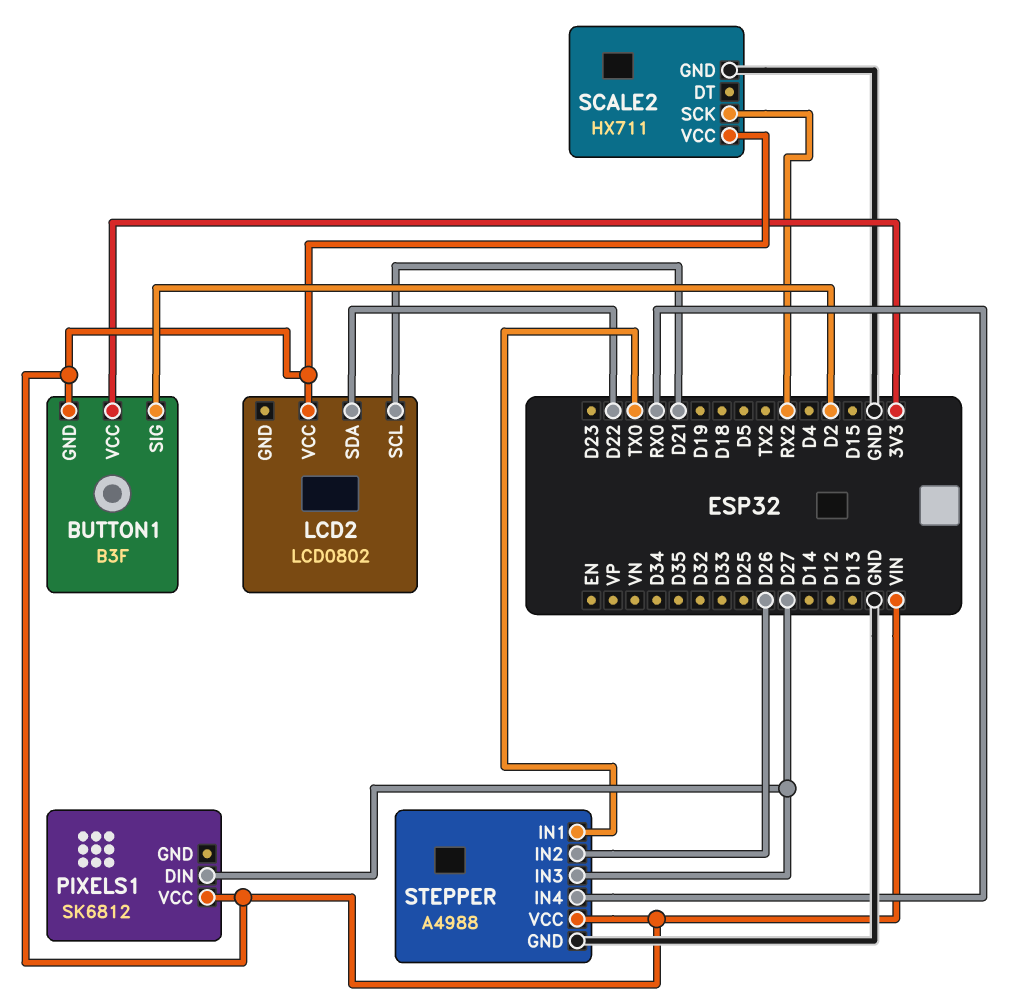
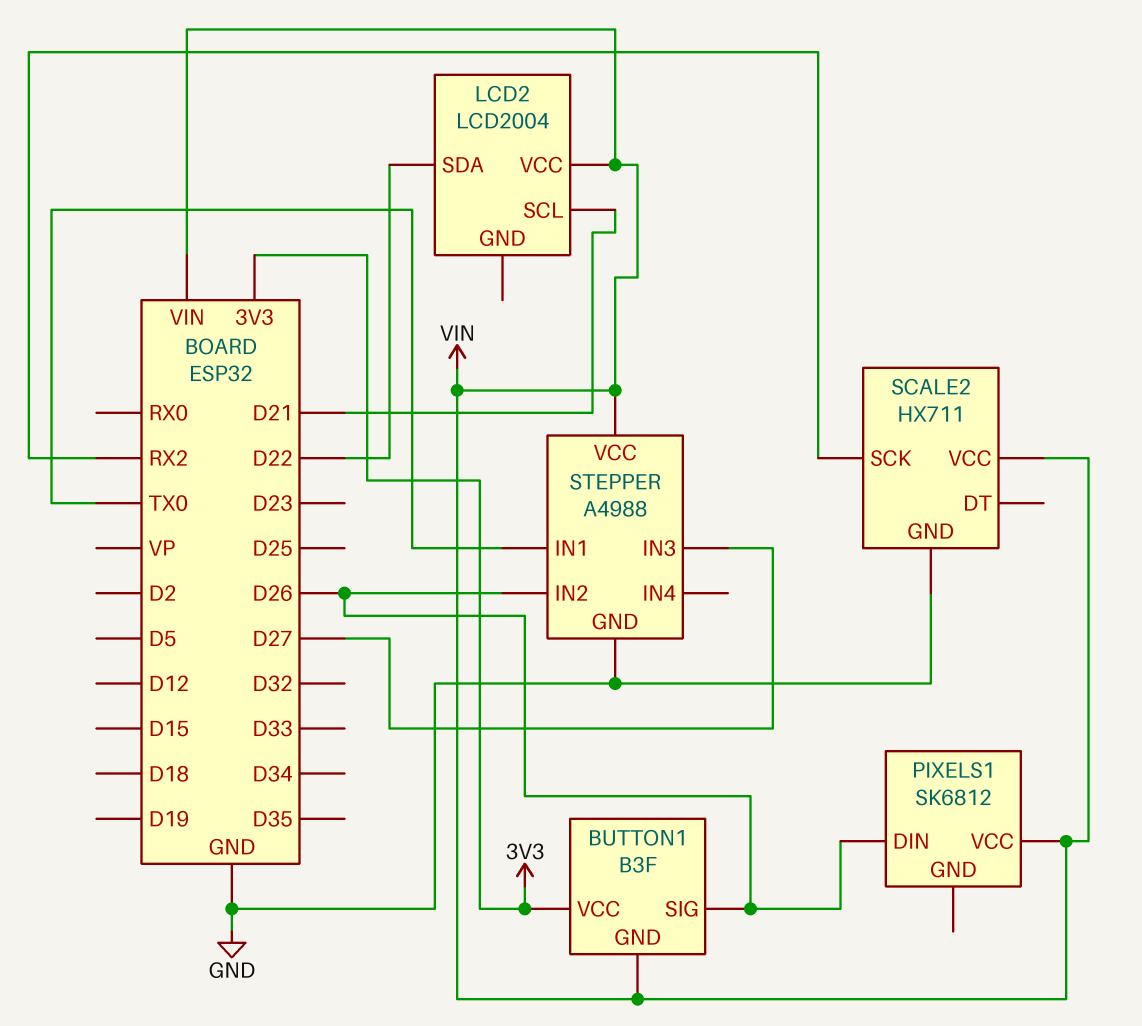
BUTTON1 pin SIG: D2 -> D26
LCD2: LCD0802 -> LCD2004
PIXELS1 pin DIN: D27 -> D26
STEPPER pin IN4: RX0 -> none

